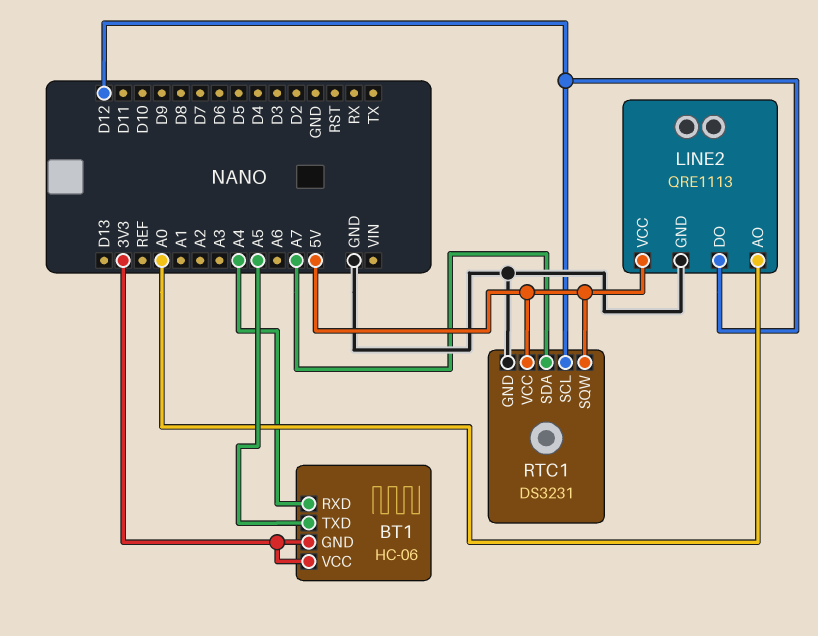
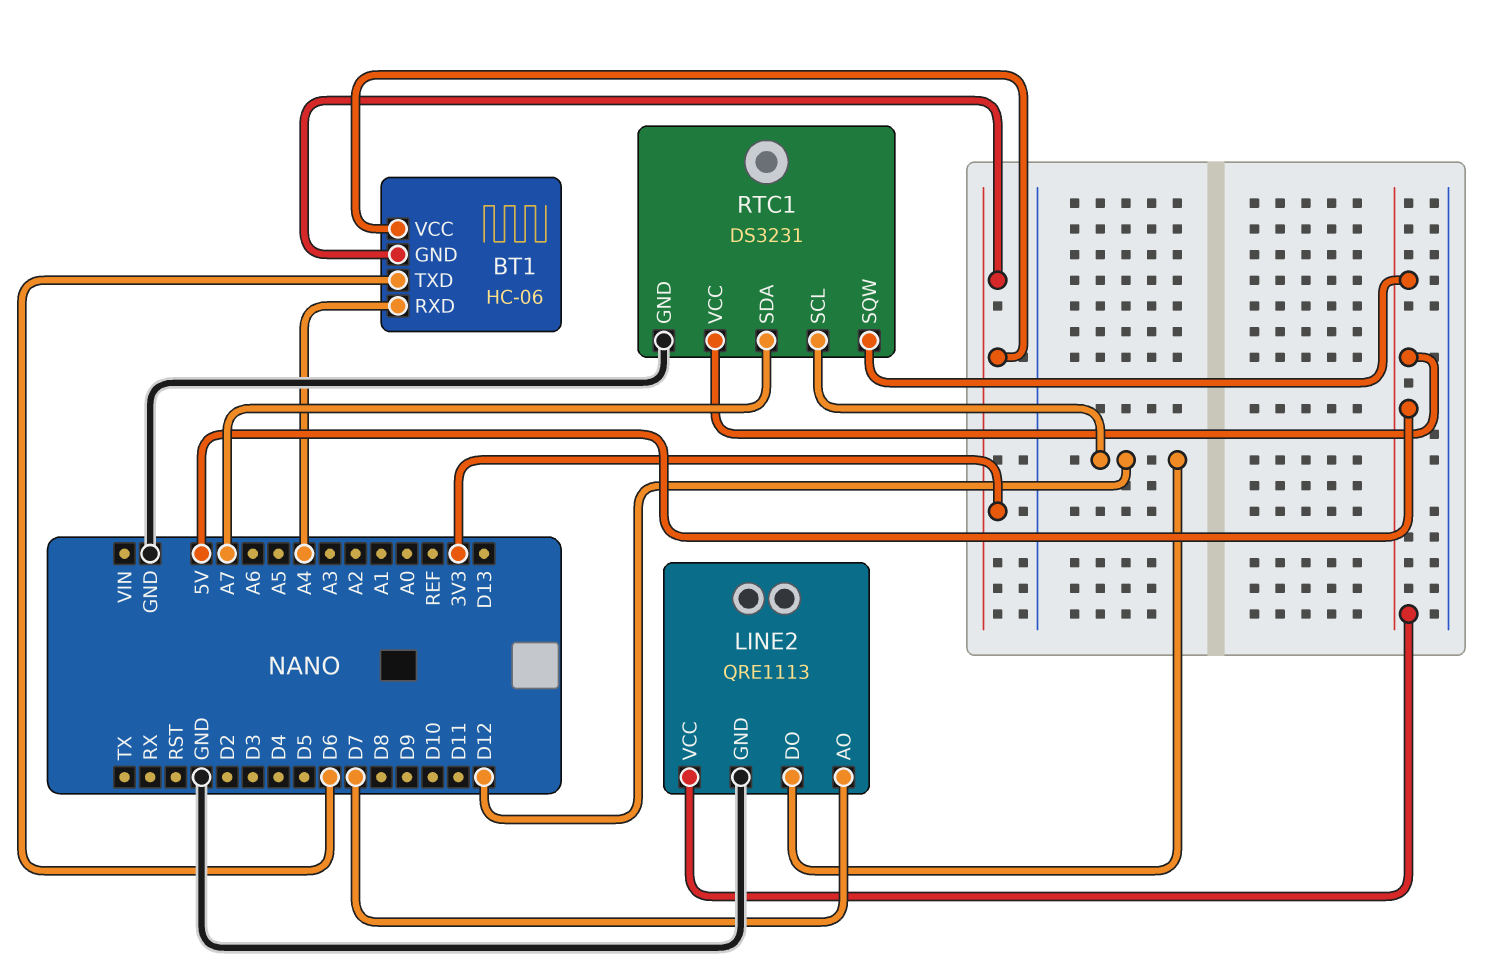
BT1 pin TXD: A5 -> D6
LINE2 pin AO: A0 -> D7

